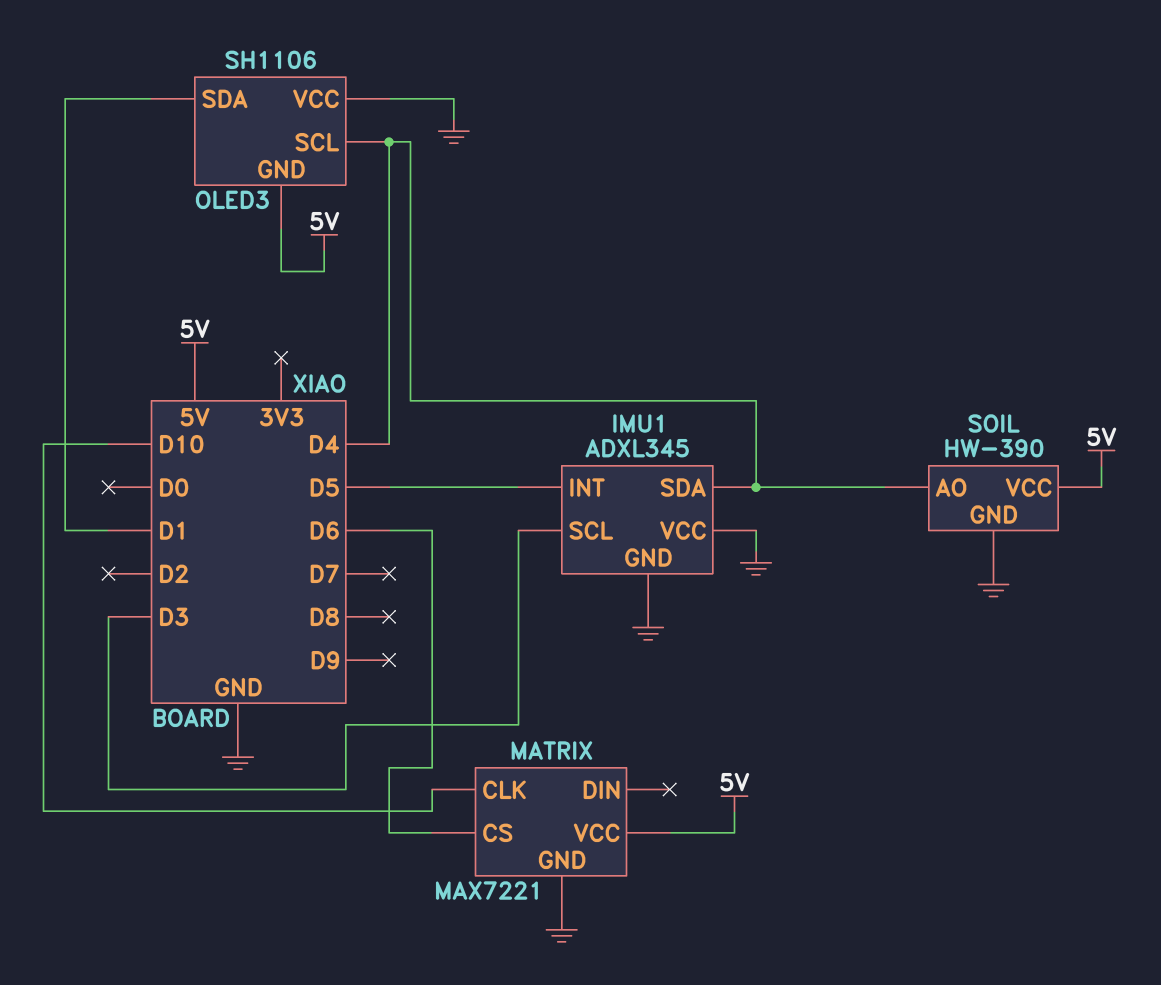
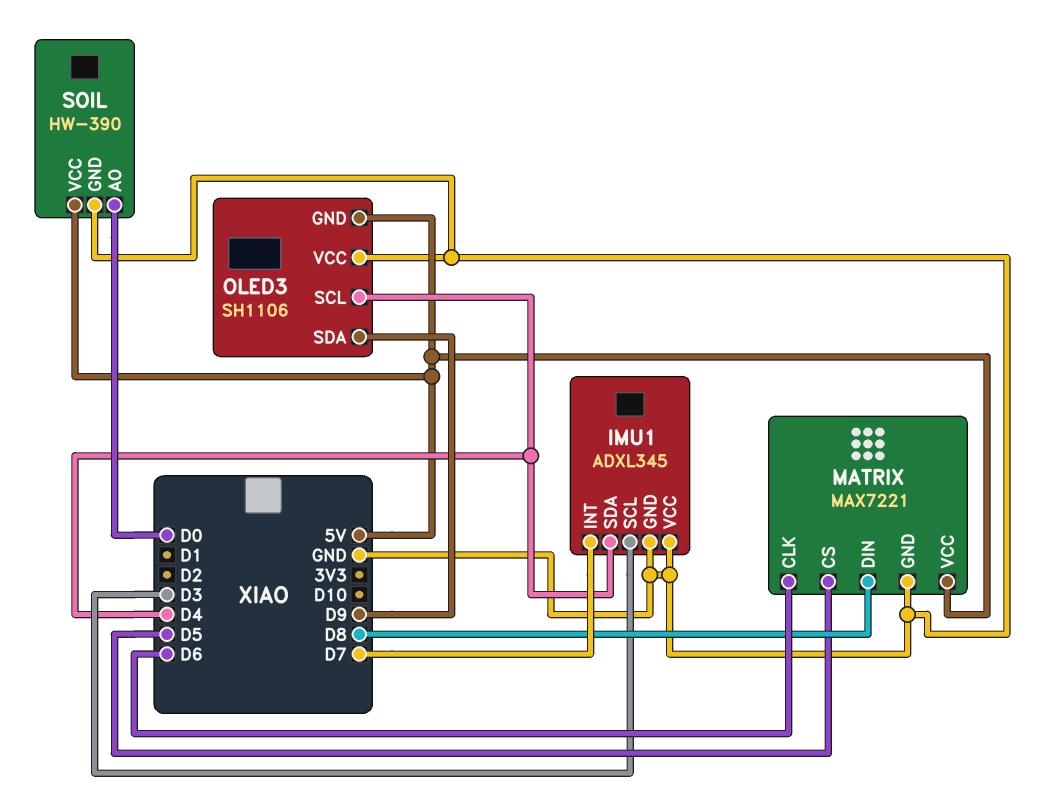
IMU1 pin INT: D5 -> D7
MATRIX pin CLK: D10 -> D6
MATRIX pin CS: D6 -> D5
MATRIX pin DIN: none -> D8
OLED3 pin SDA: D1 -> D9
SOIL pin AO: D4 -> D0

